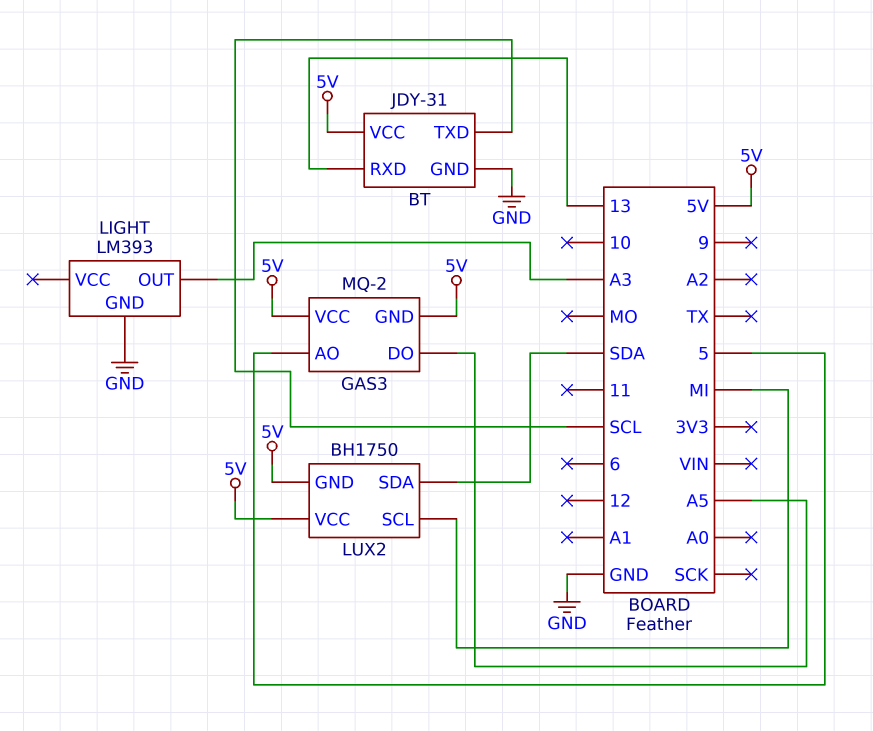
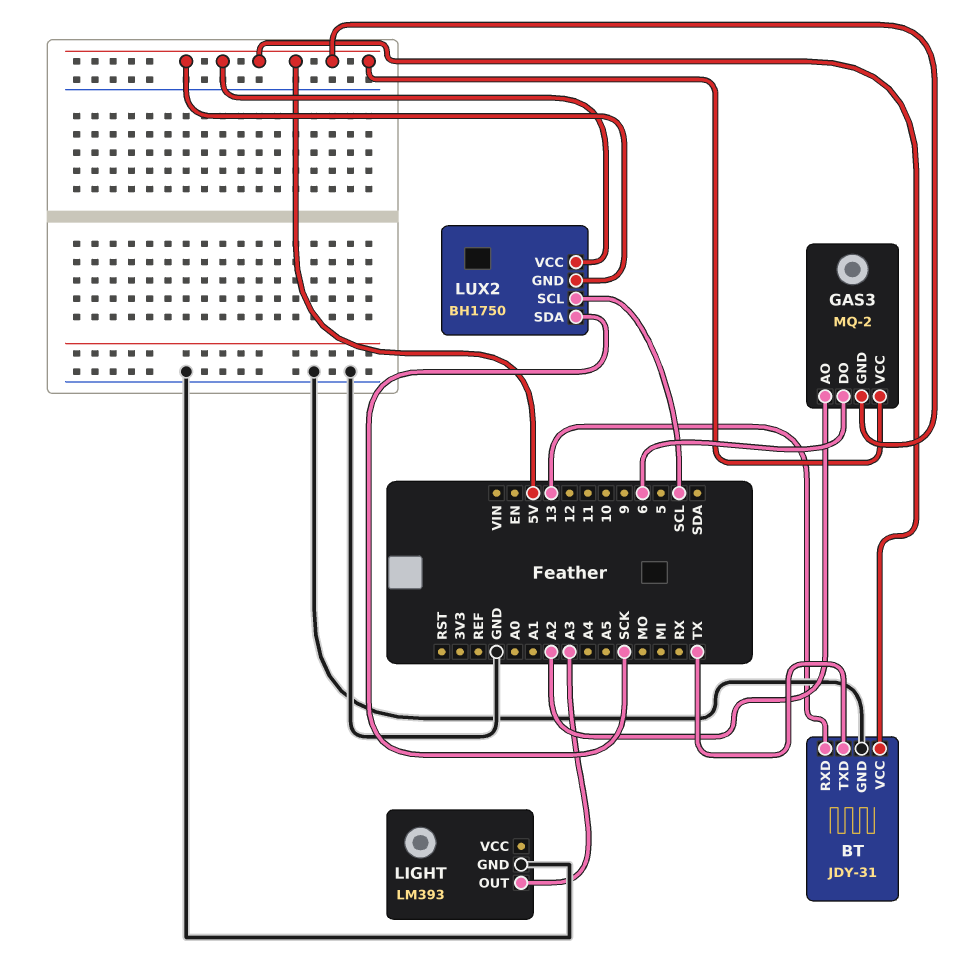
BT pin TXD: SCL -> TX
GAS3 pin AO: 5 -> A2
GAS3 pin DO: A5 -> 6
LUX2 pin SCL: MI -> SCL
LUX2 pin SDA: SDA -> SCK

